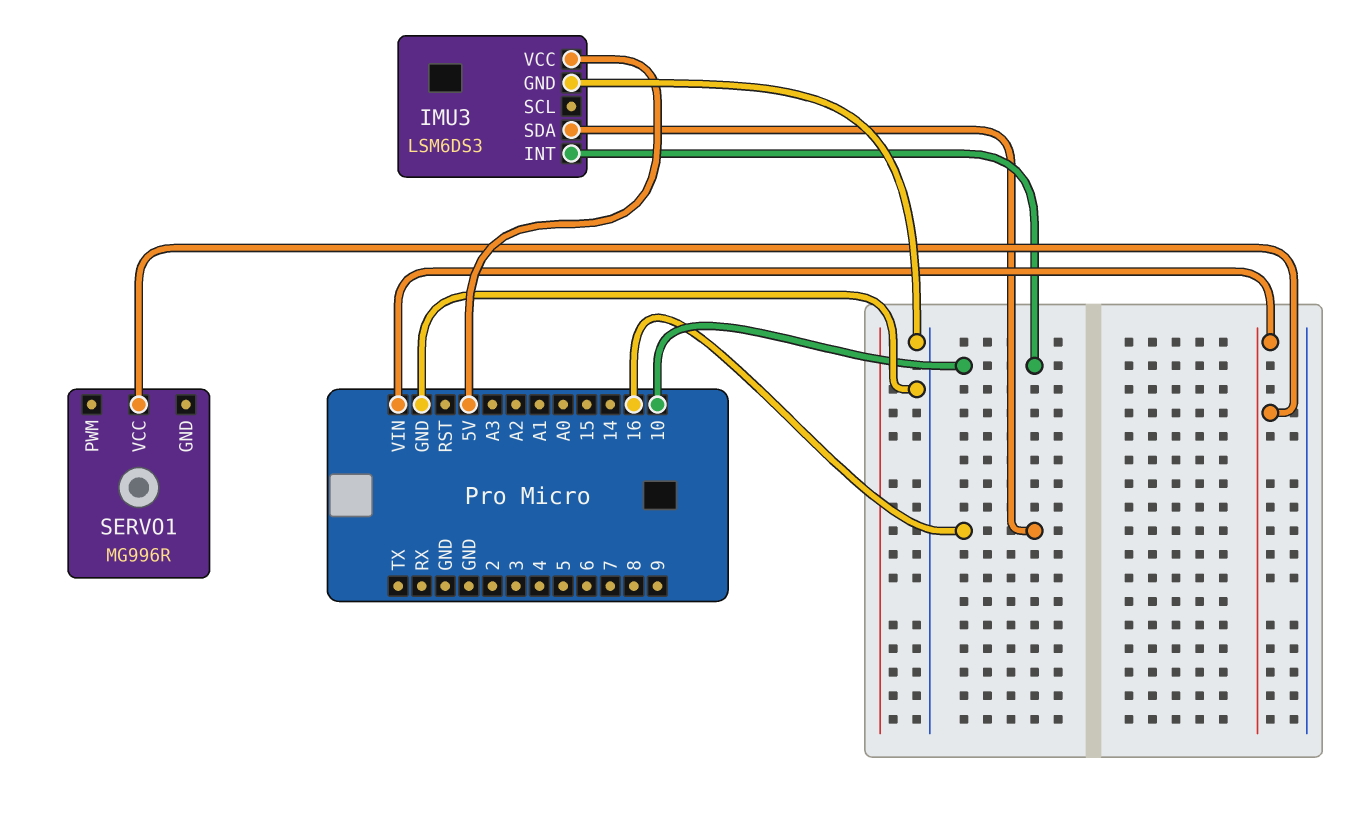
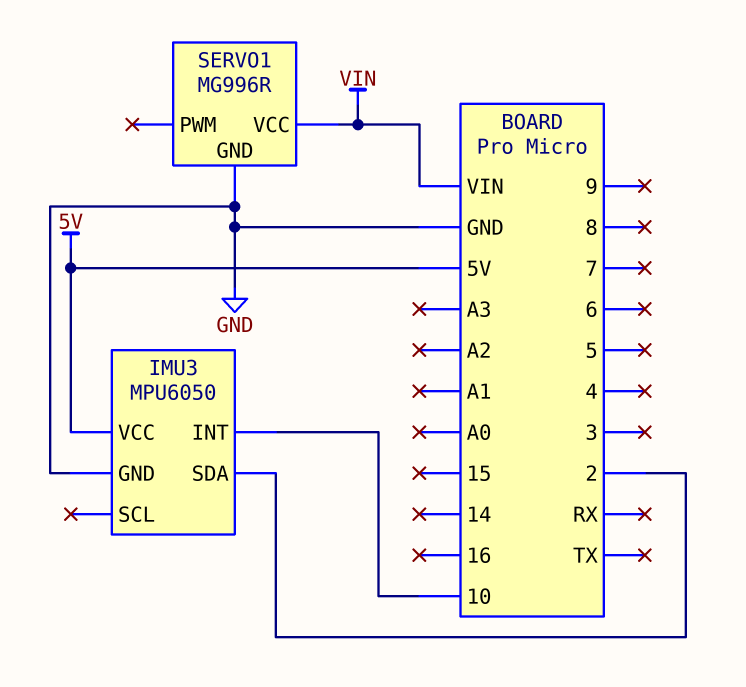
IMU3: LSM6DS3 -> MPU6050
IMU3 pin SDA: 16 -> 2
SERVO1 pin GND: none -> GND

